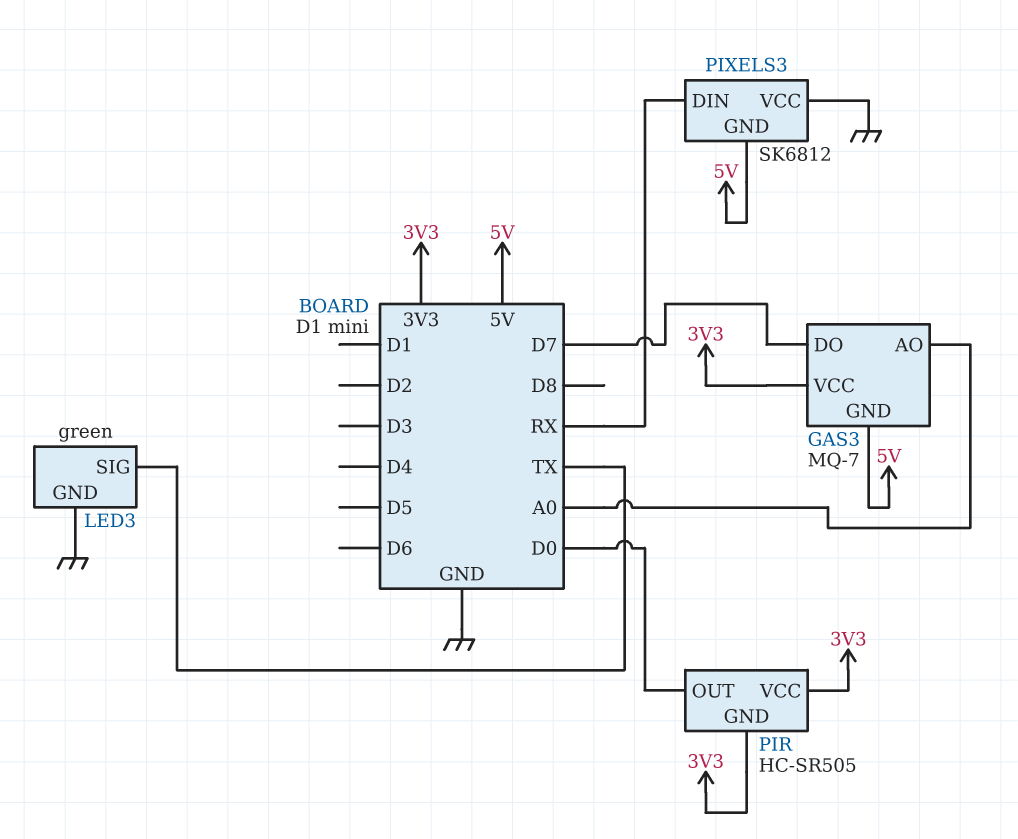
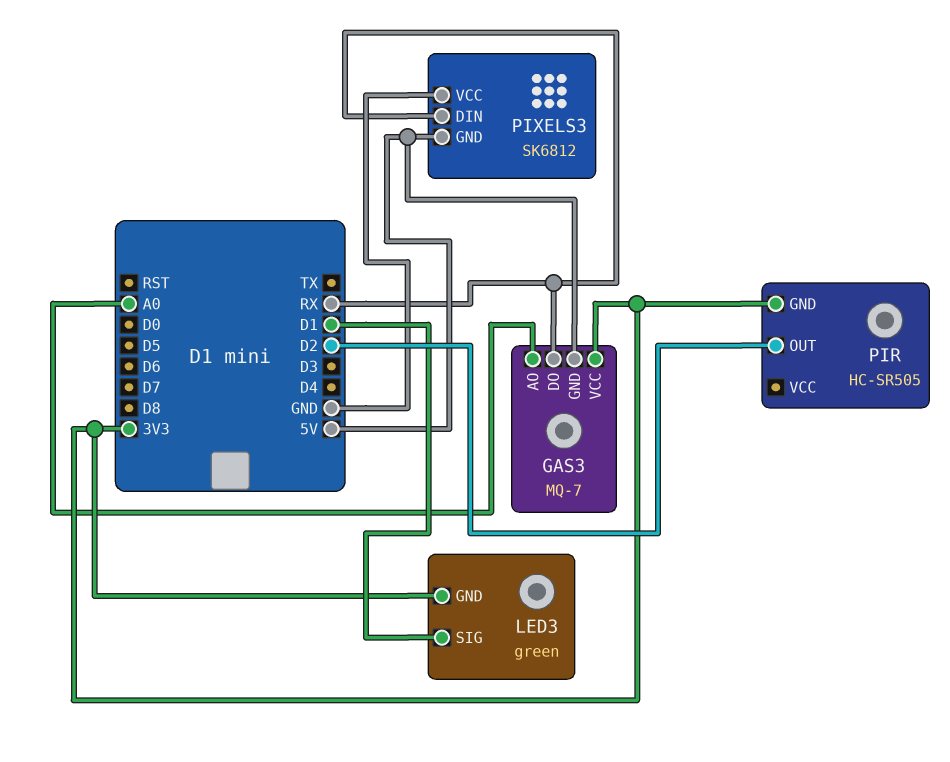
GAS3 pin DO: D7 -> RX
LED3 pin GND: GND -> 3V3
LED3 pin SIG: TX -> D1
PIR pin OUT: D0 -> D2
PIR pin VCC: 3V3 -> none

